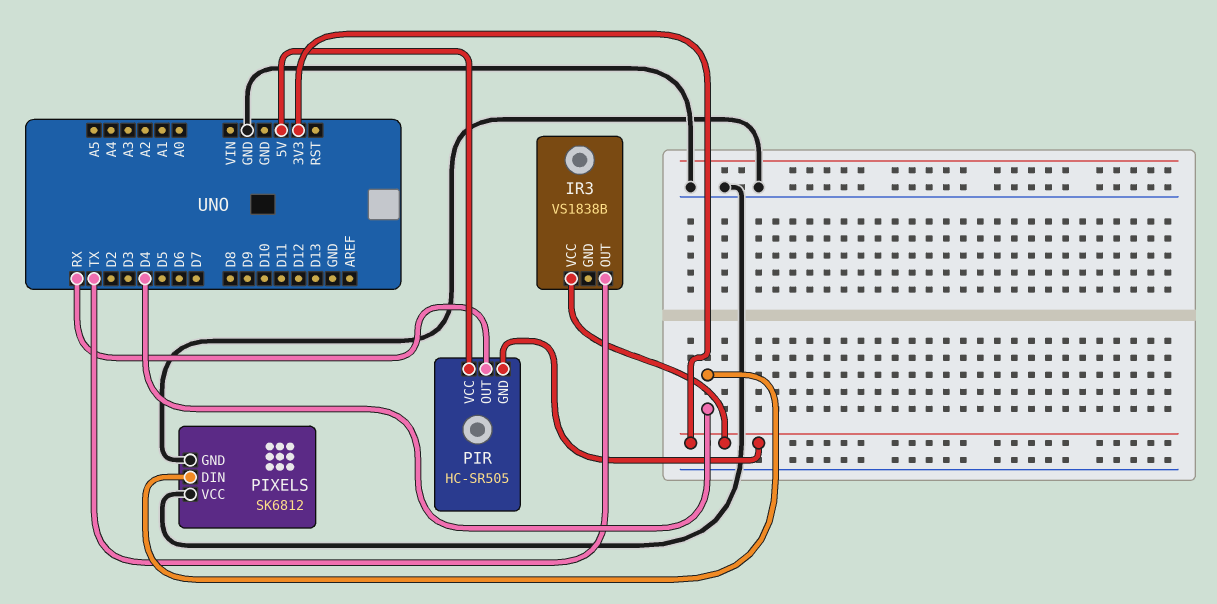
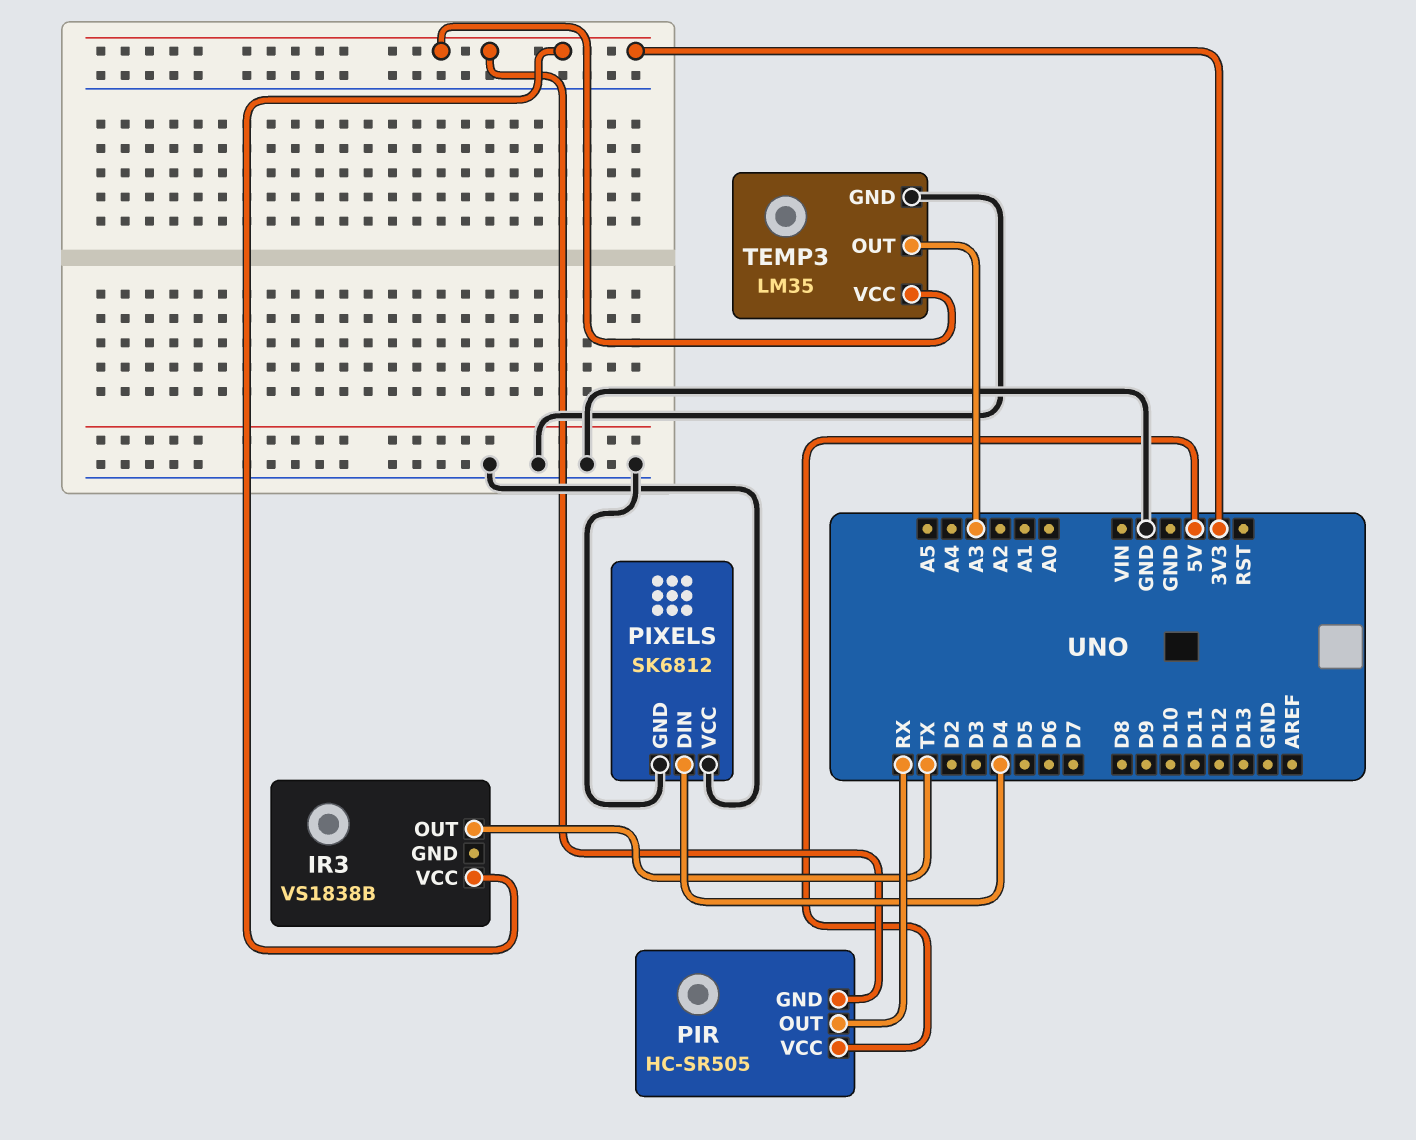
TEMP3: none -> LM35
TEMP3 pin GND: none -> GND
TEMP3 pin OUT: none -> A3
TEMP3 pin VCC: none -> 3V3

